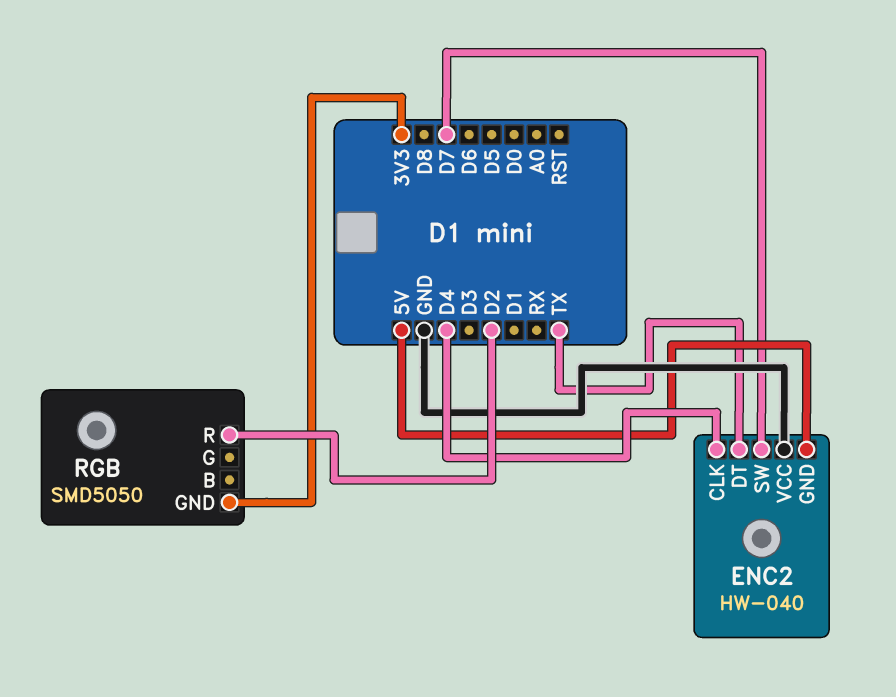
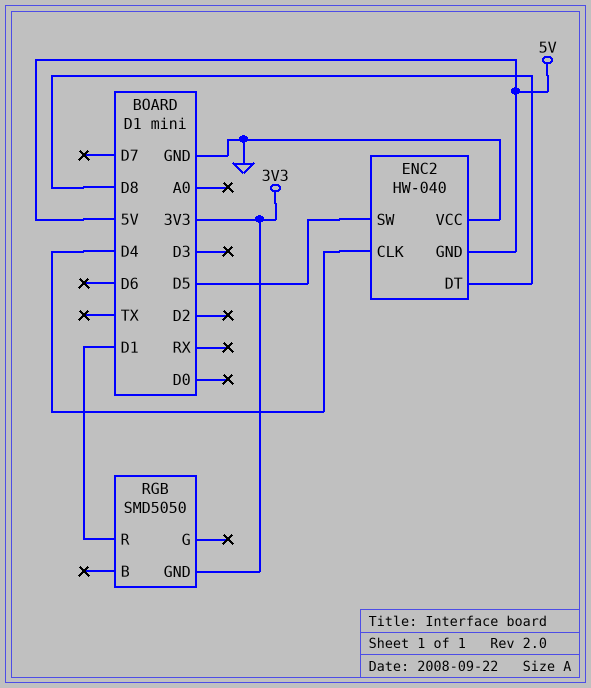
ENC2 pin DT: TX -> D8
ENC2 pin SW: D7 -> D5
RGB pin R: D2 -> D1

